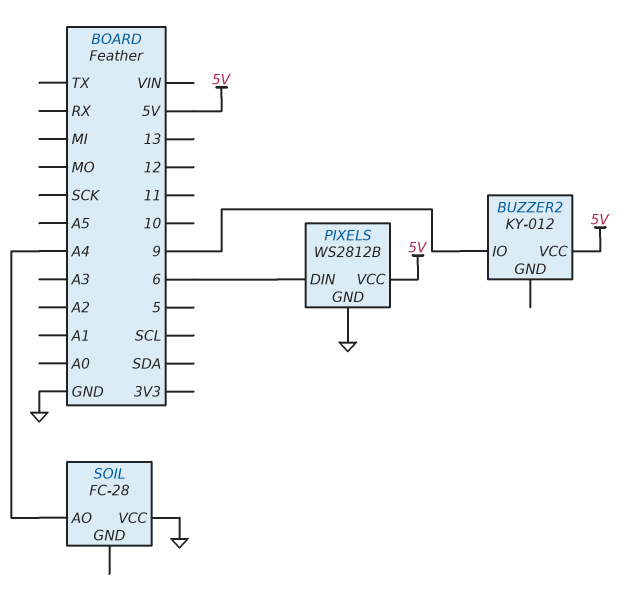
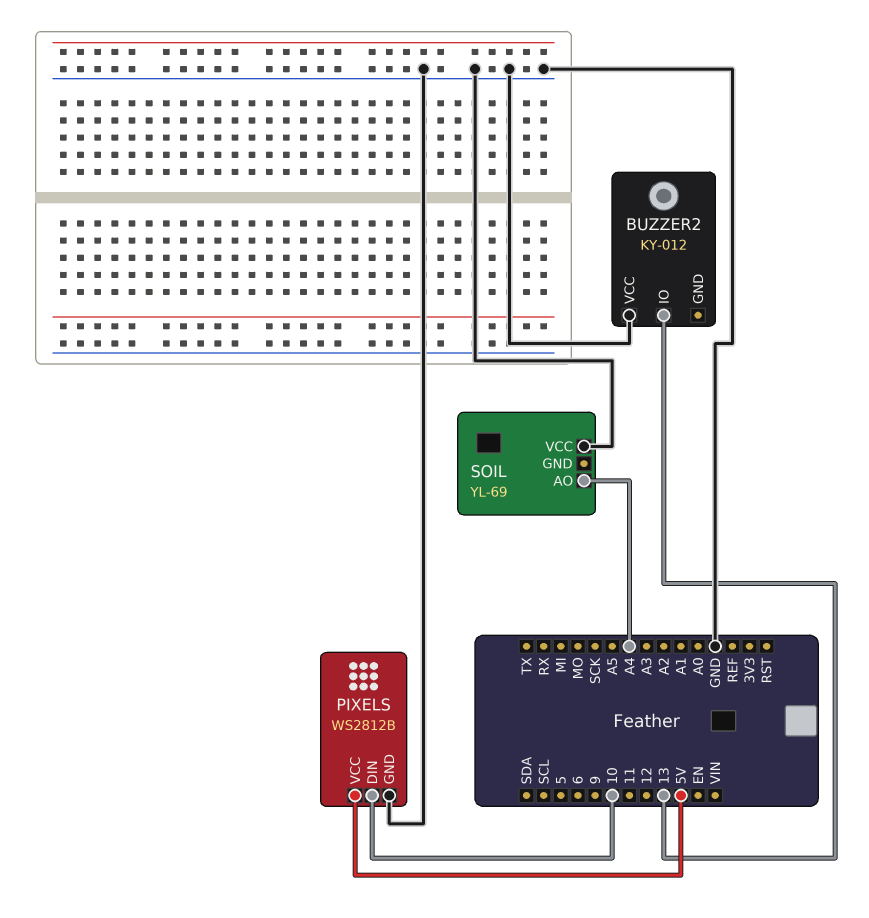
BUZZER2 pin IO: 9 -> 13
BUZZER2 pin VCC: 5V -> GND
PIXELS pin DIN: 6 -> 10
SOIL: FC-28 -> YL-69

